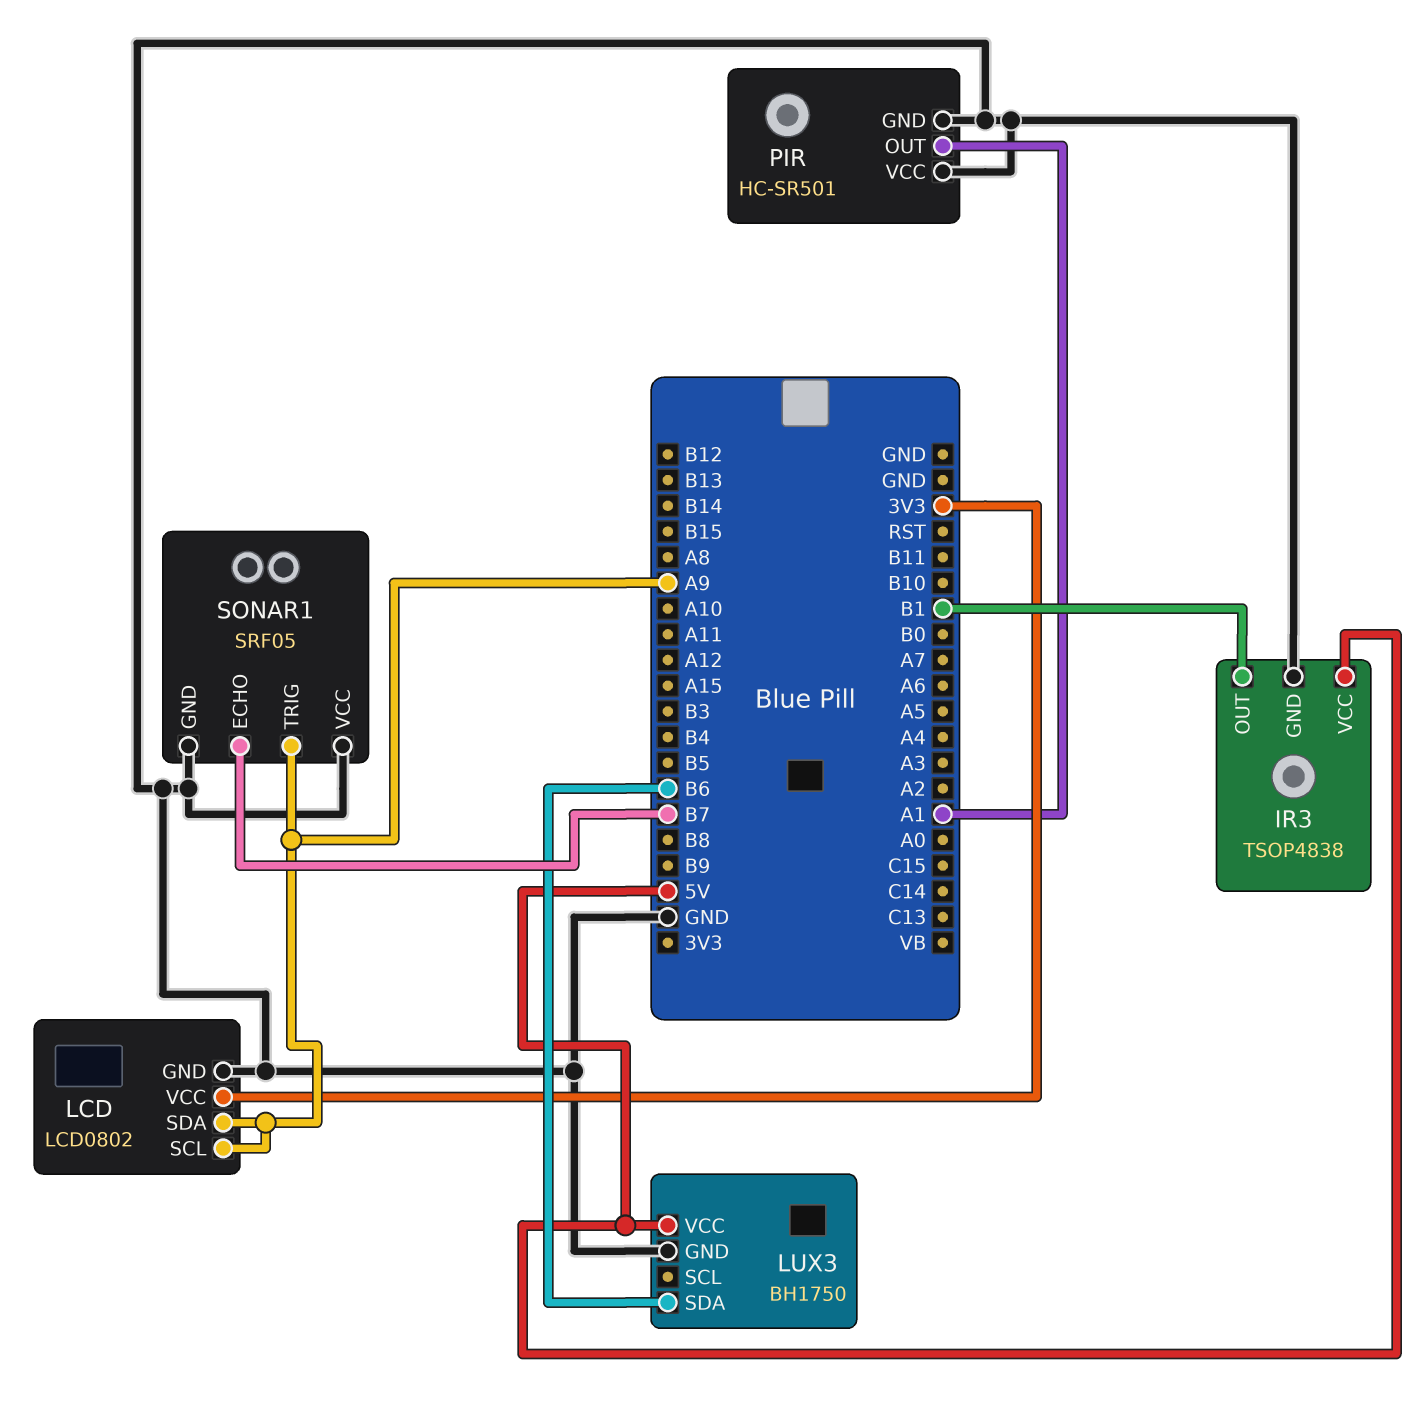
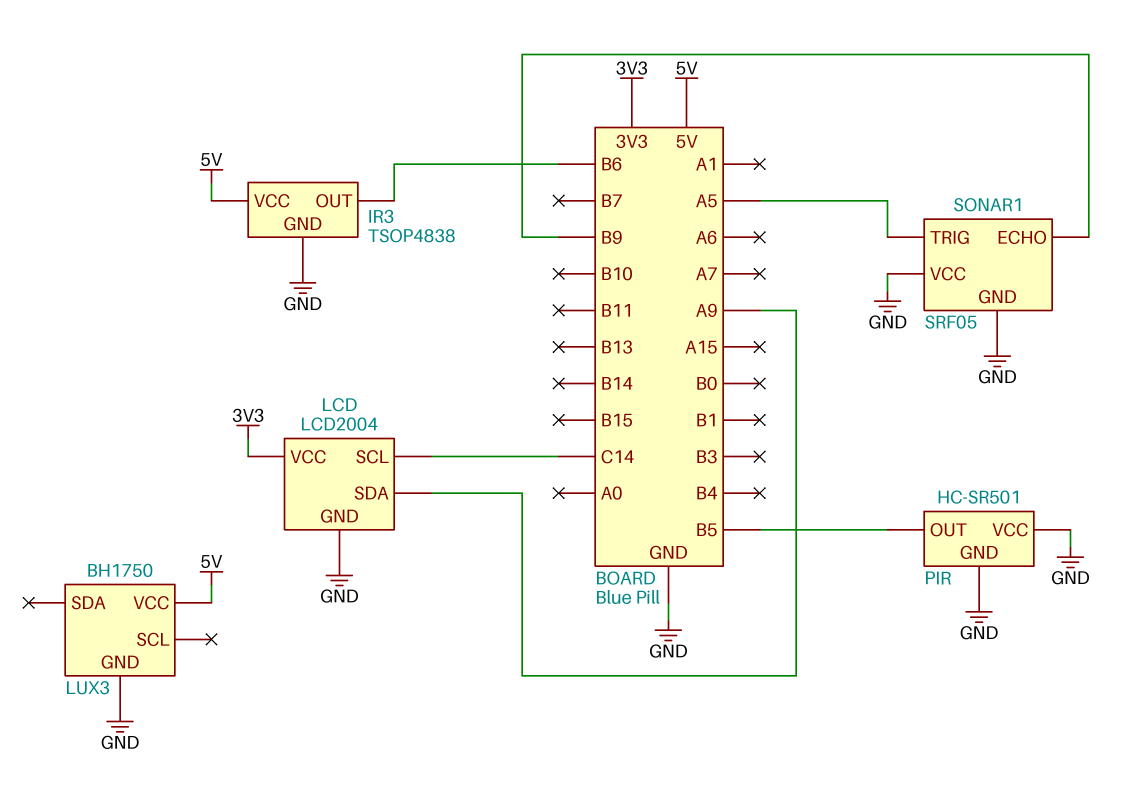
IR3 pin OUT: B1 -> B6
LCD: LCD0802 -> LCD2004
LCD pin SCL: A9 -> C14
LUX3 pin SDA: B6 -> none
PIR pin OUT: A1 -> B5
SONAR1 pin ECHO: B7 -> B9
SONAR1 pin TRIG: A9 -> A5

